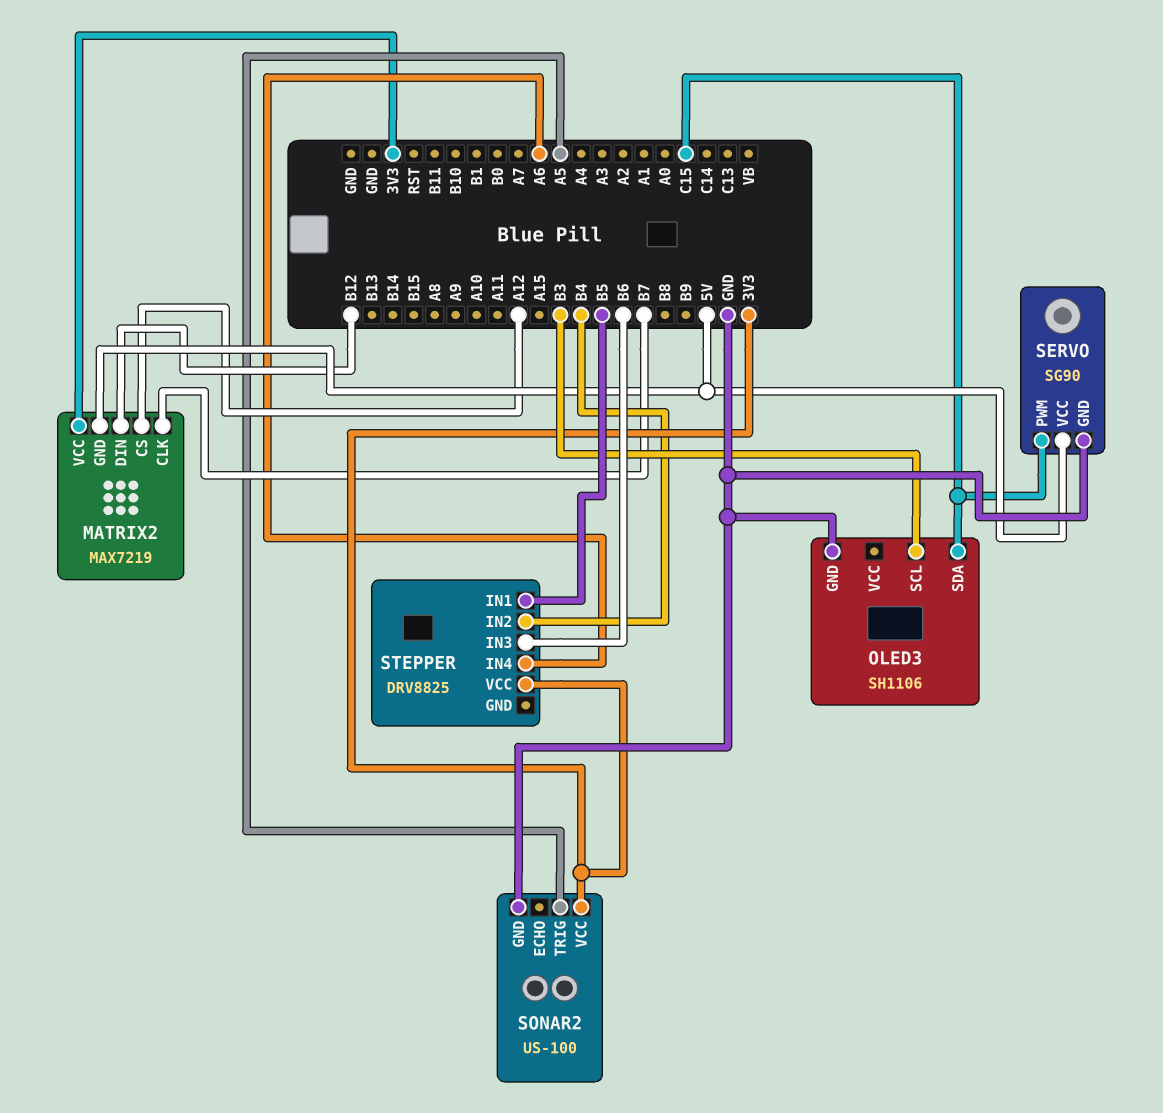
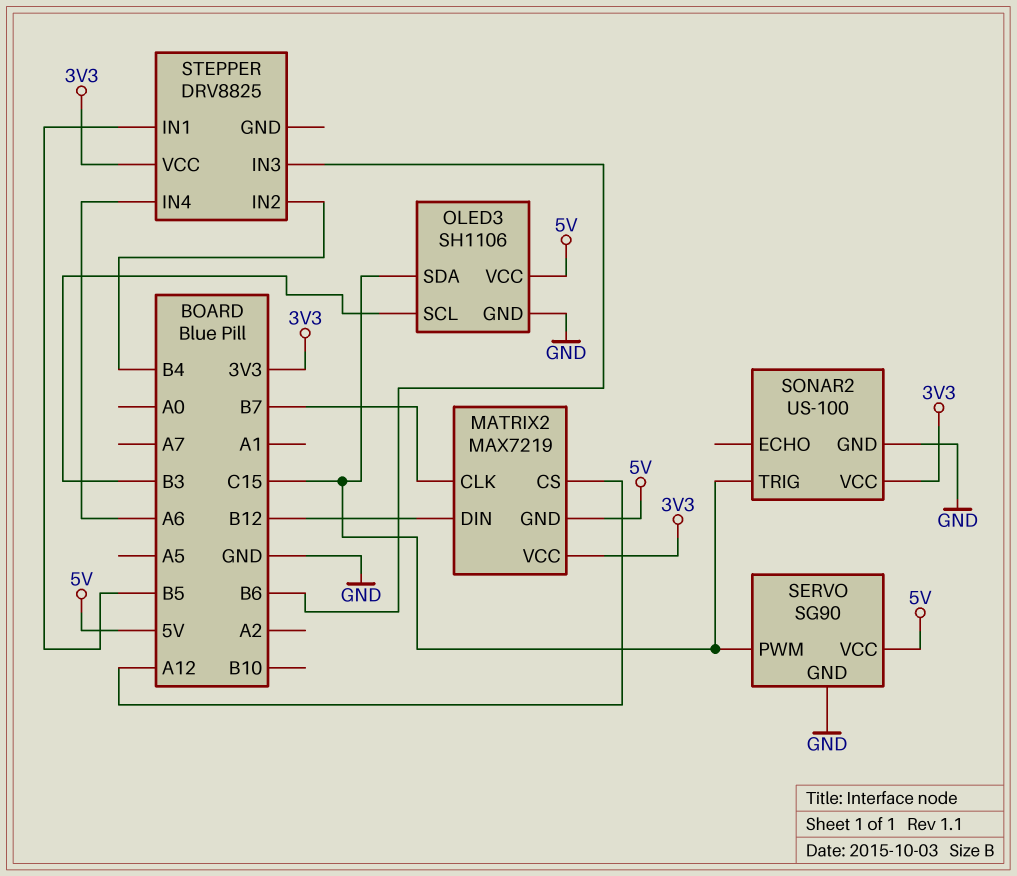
OLED3 pin VCC: none -> 5V
SONAR2 pin TRIG: A5 -> C15

